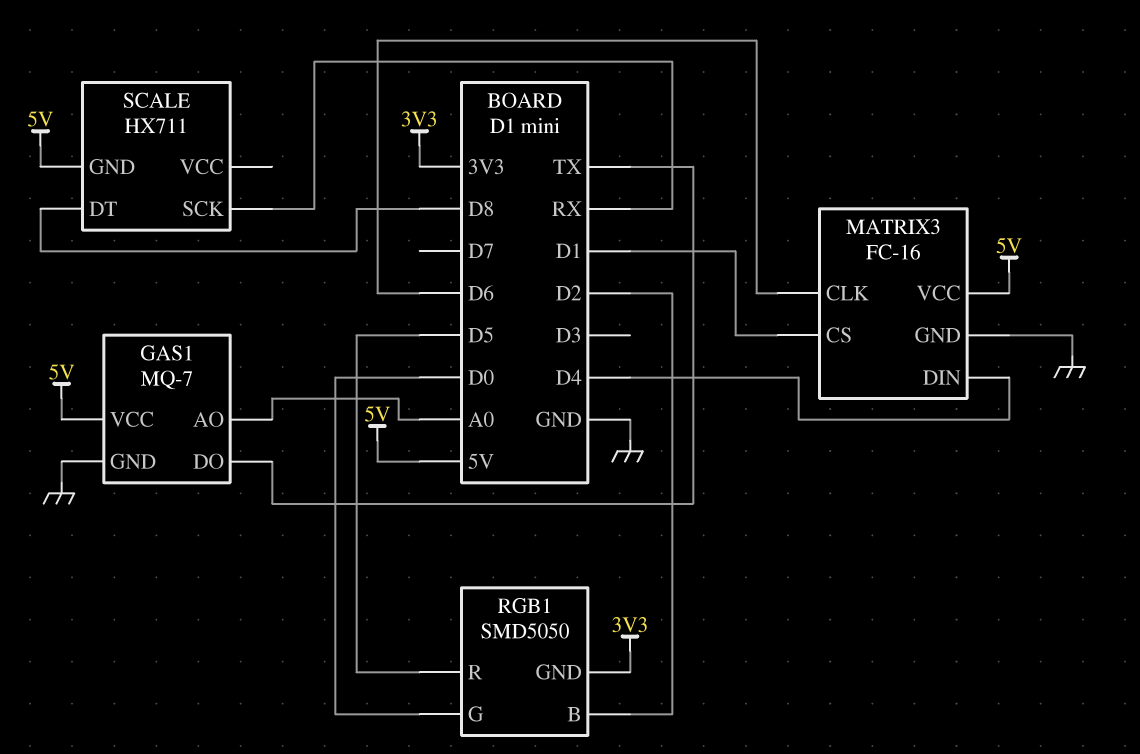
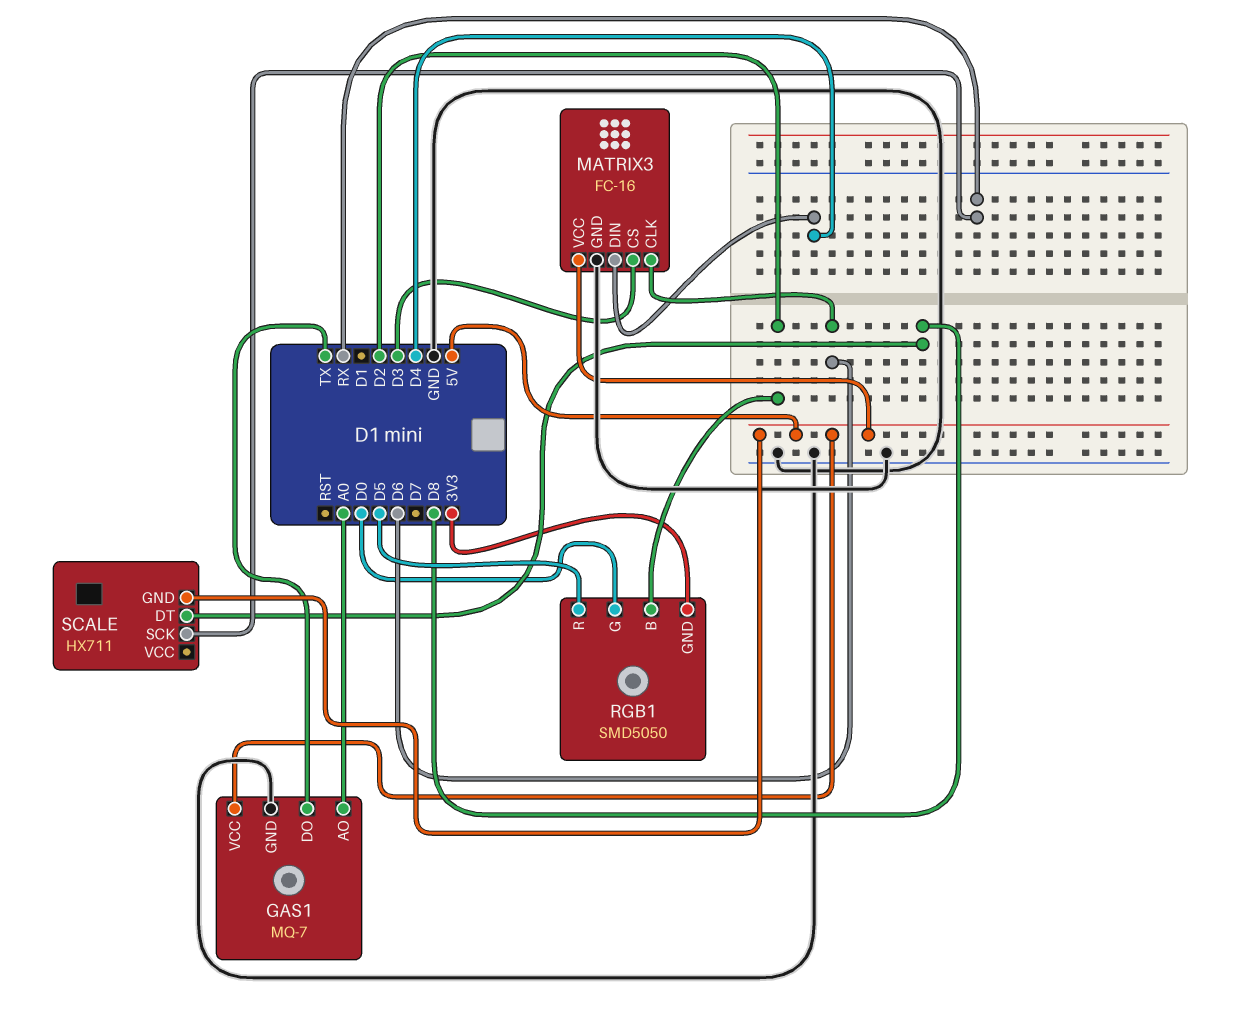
MATRIX3 pin CS: D1 -> D3

